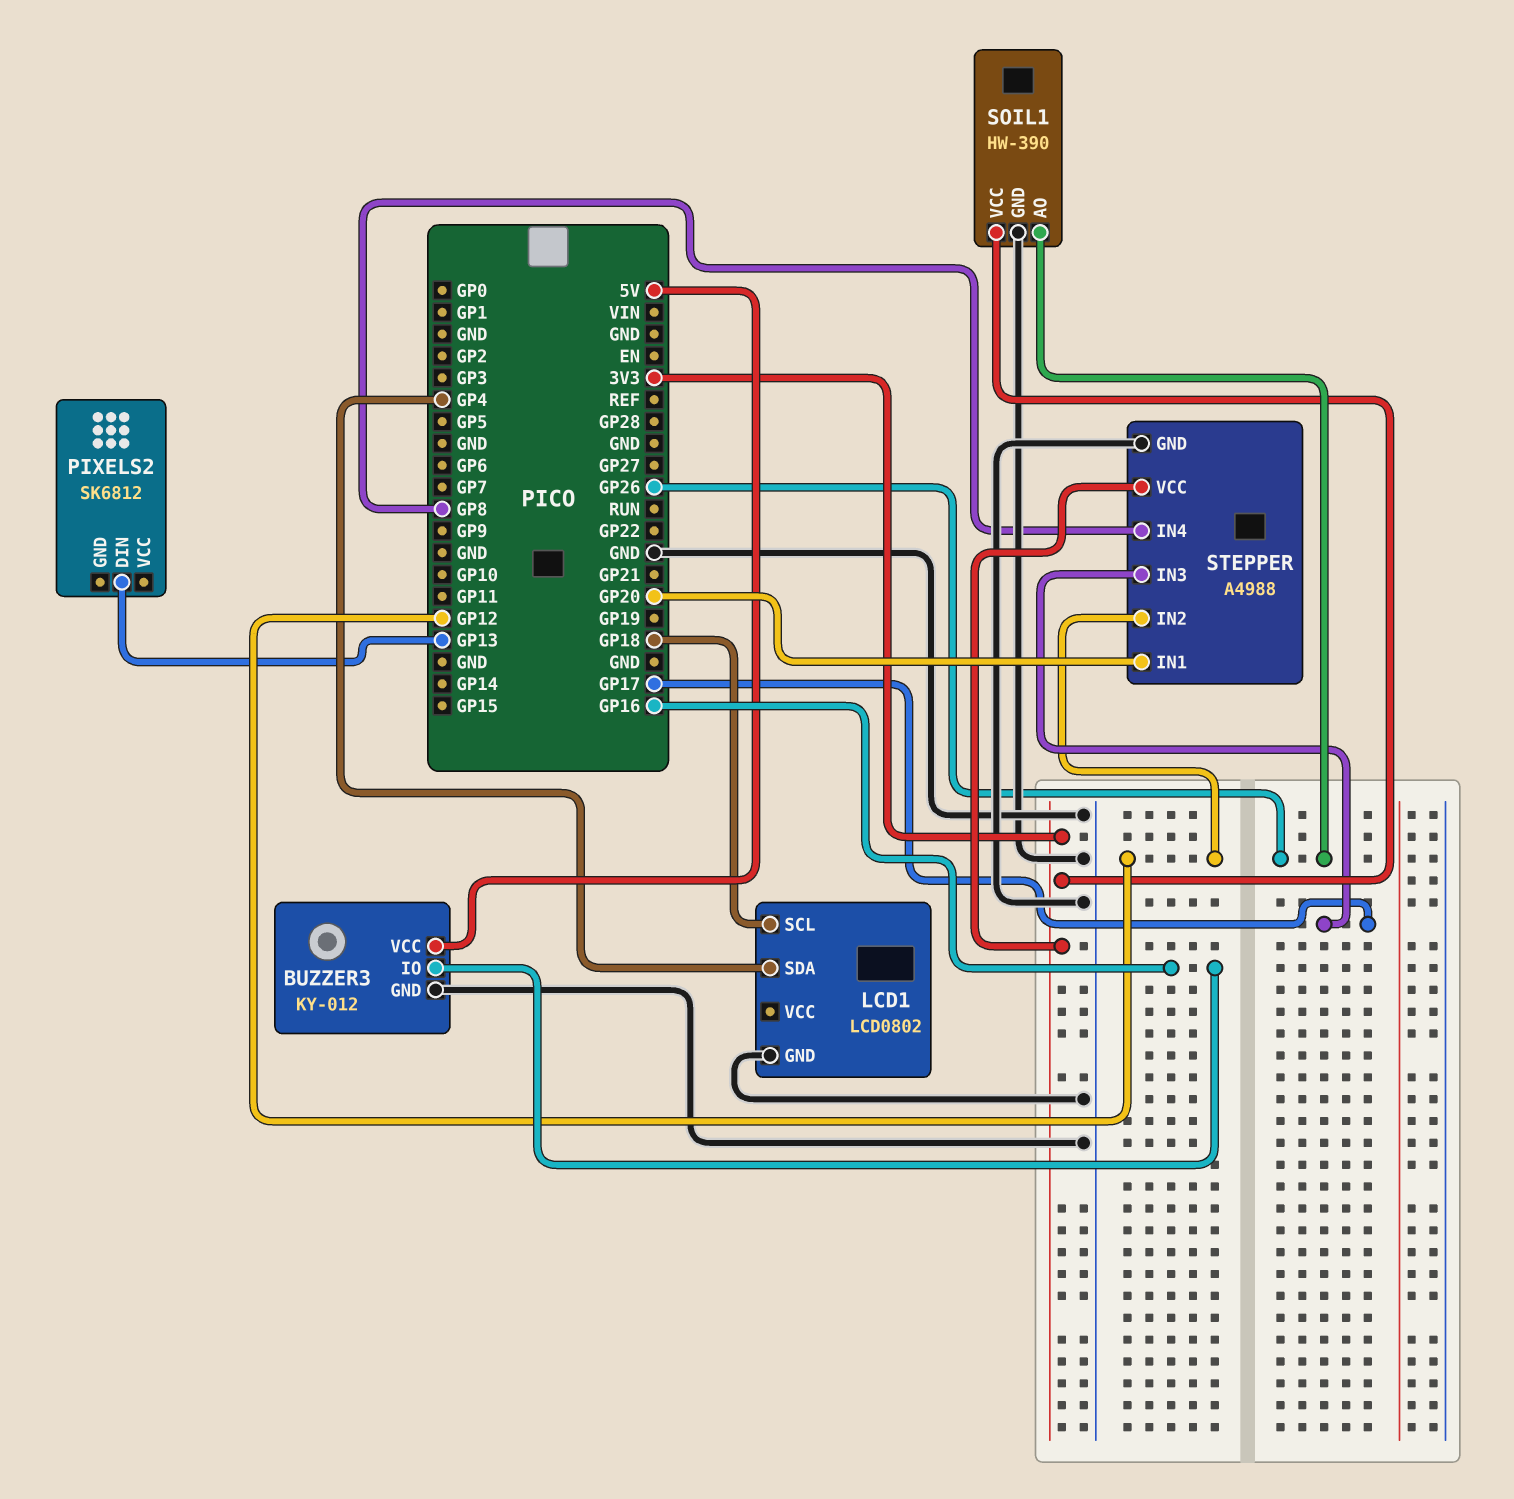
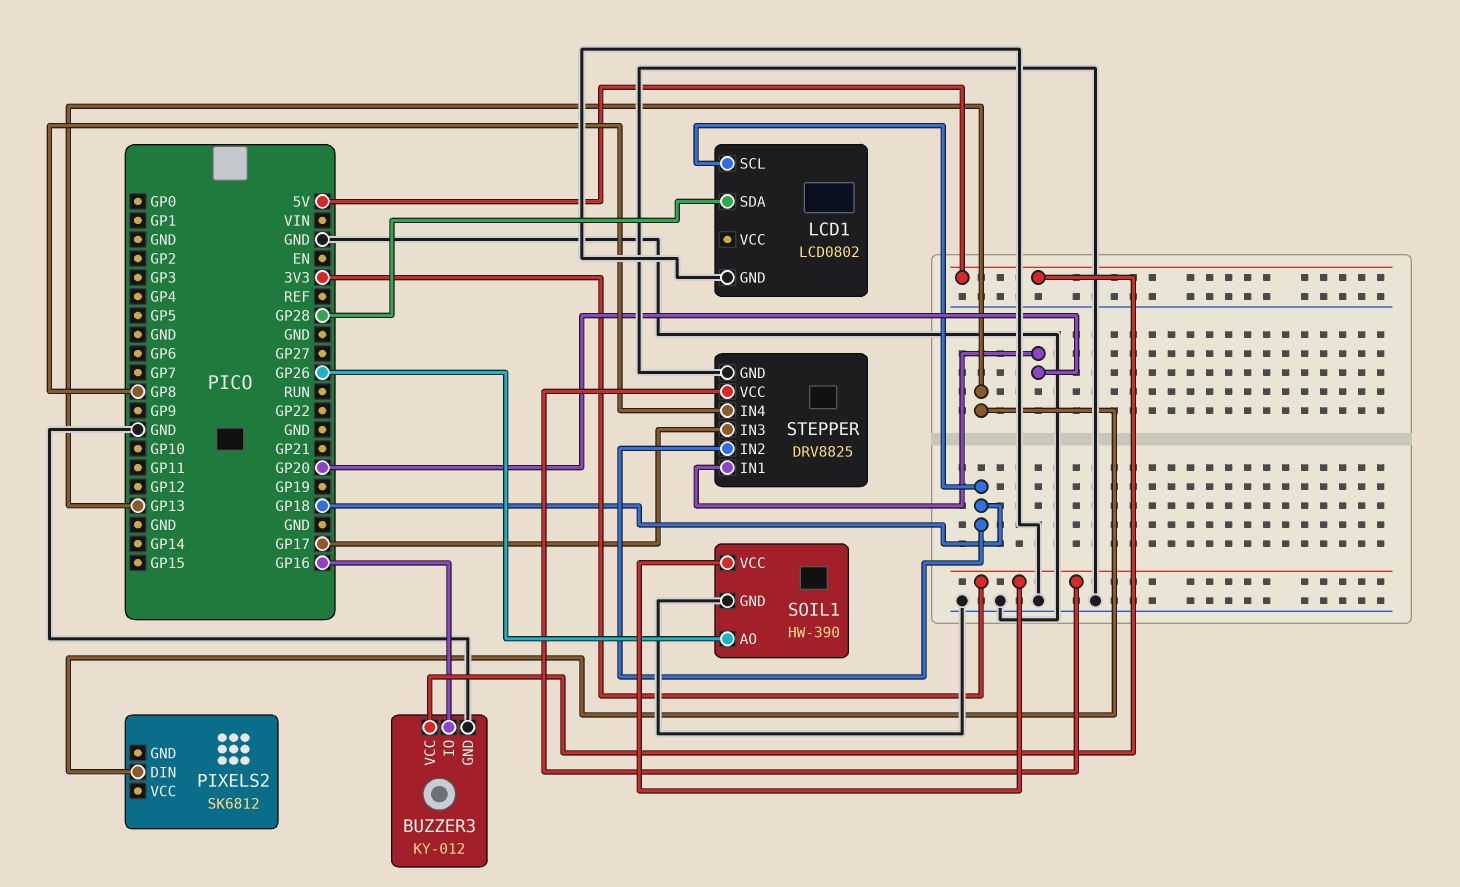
LCD1 pin SDA: GP4 -> GP28
STEPPER: A4988 -> DRV8825
STEPPER pin IN2: GP12 -> GP18

